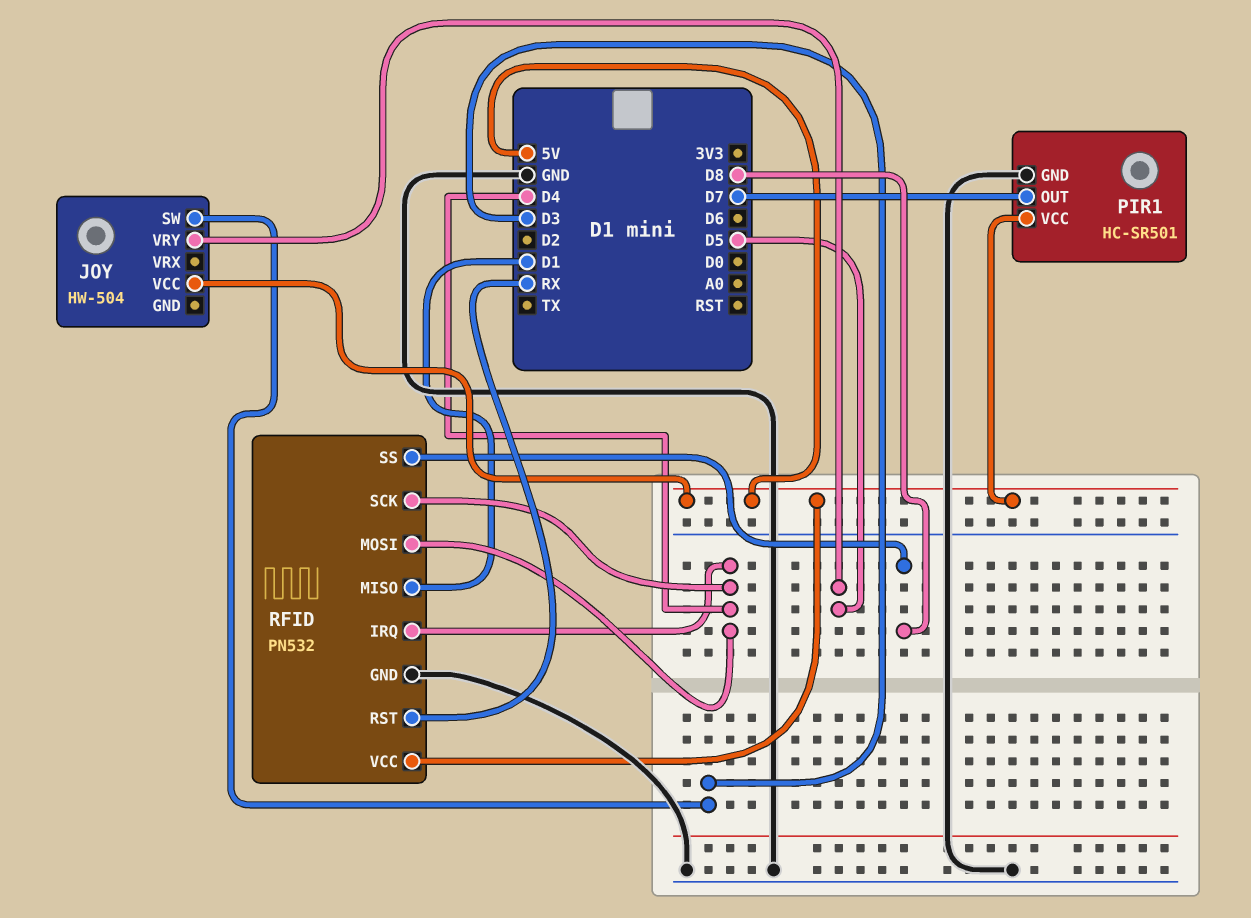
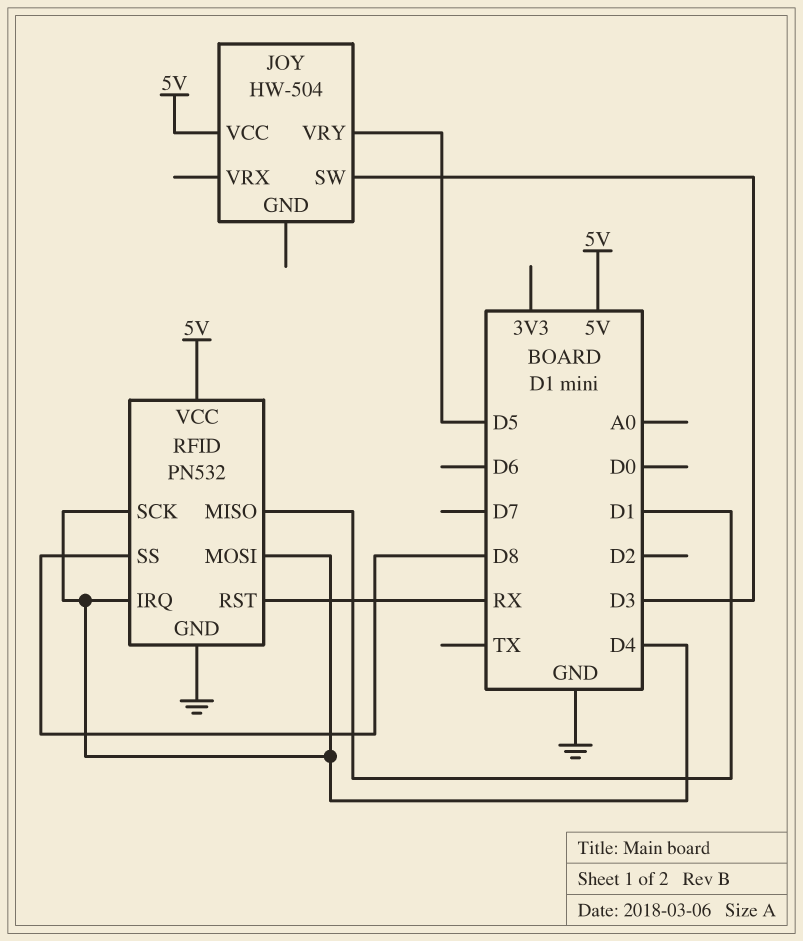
PIR1: HC-SR501 -> none
PIR1 pin GND: GND -> none
PIR1 pin OUT: D7 -> none
PIR1 pin VCC: 5V -> none

